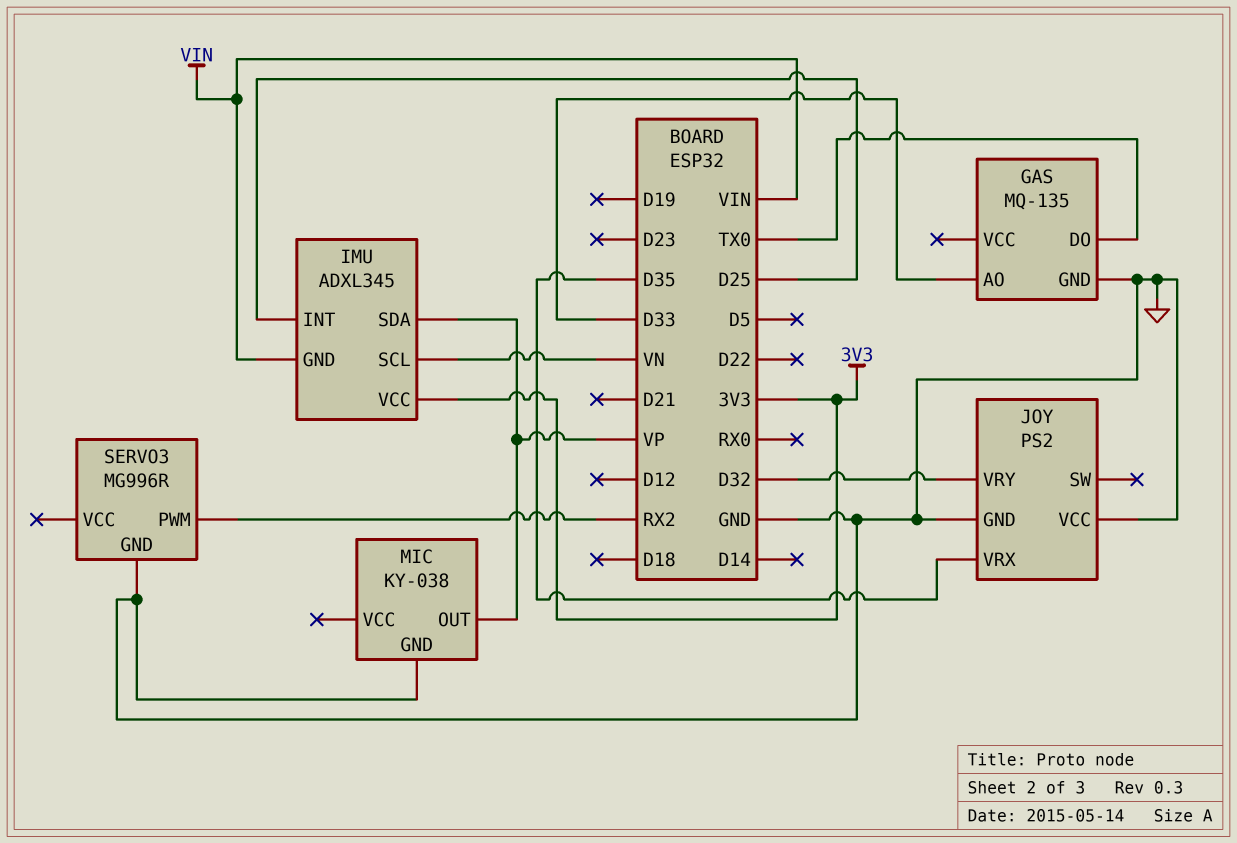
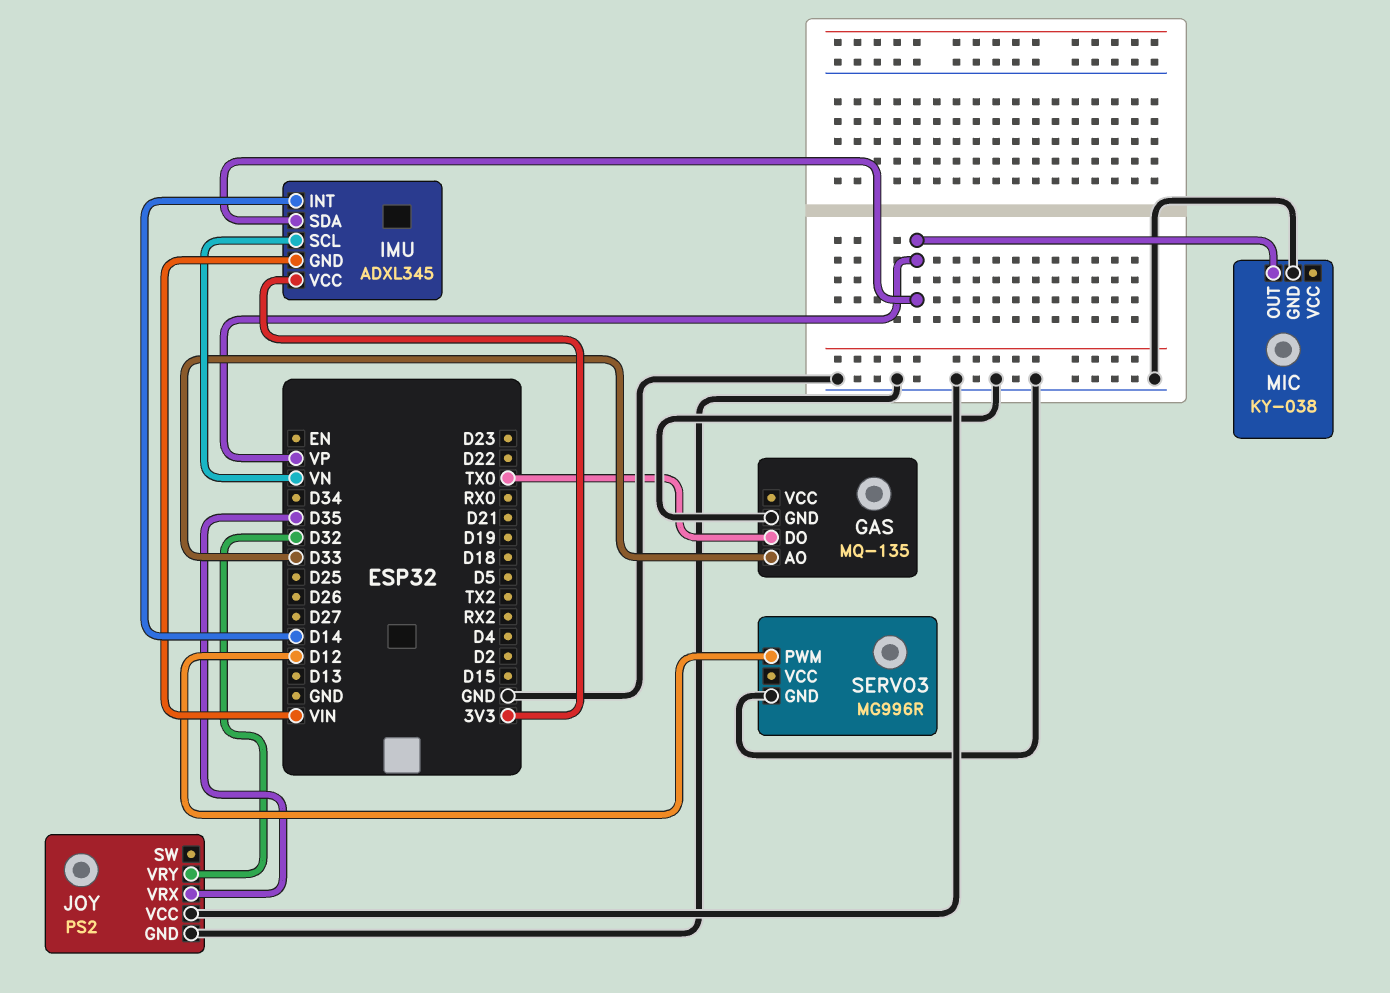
IMU pin INT: D25 -> D14
SERVO3 pin PWM: RX2 -> D12

